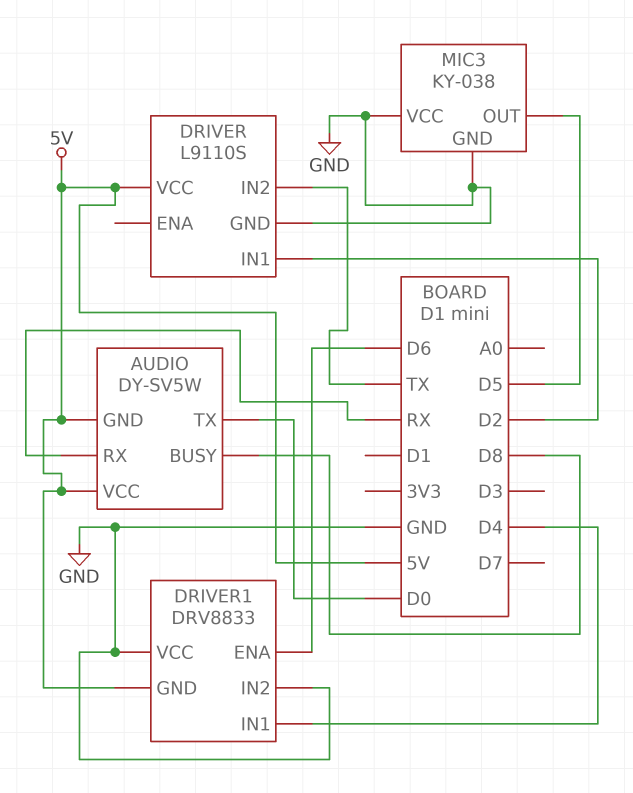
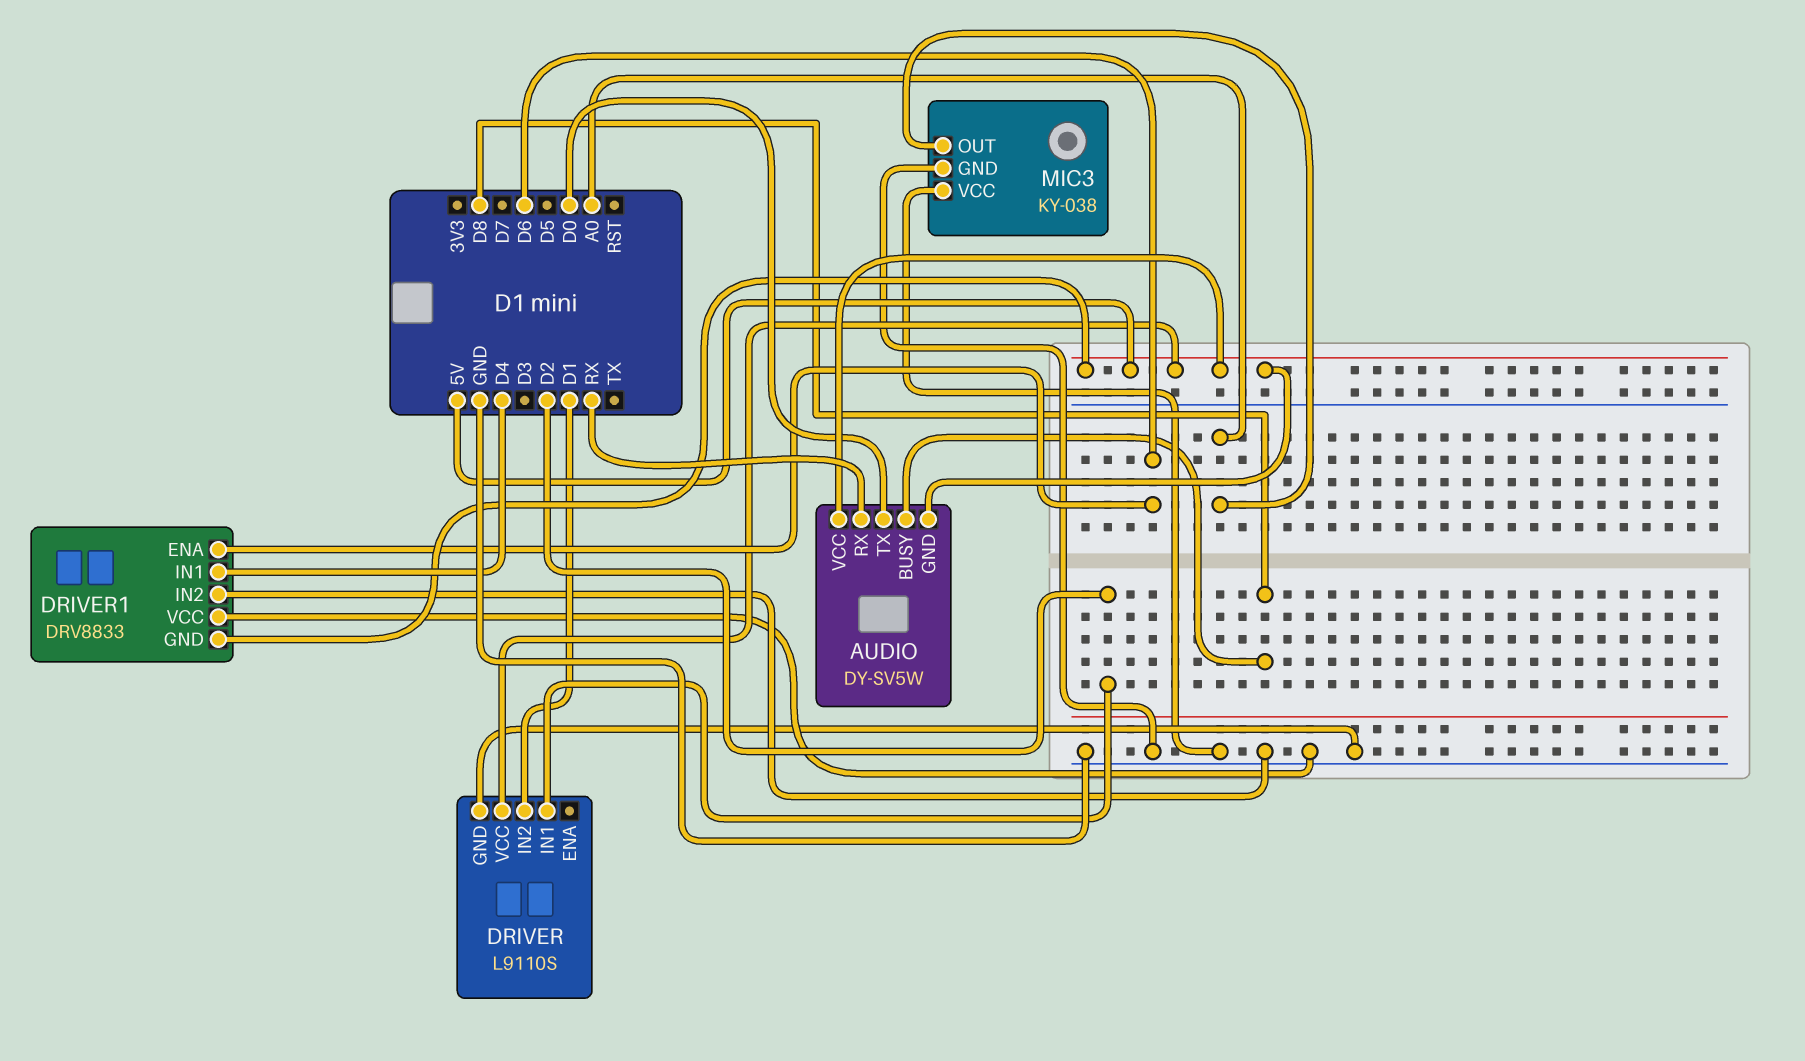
DRIVER pin IN2: TX -> D1
MIC3 pin OUT: D5 -> A0

